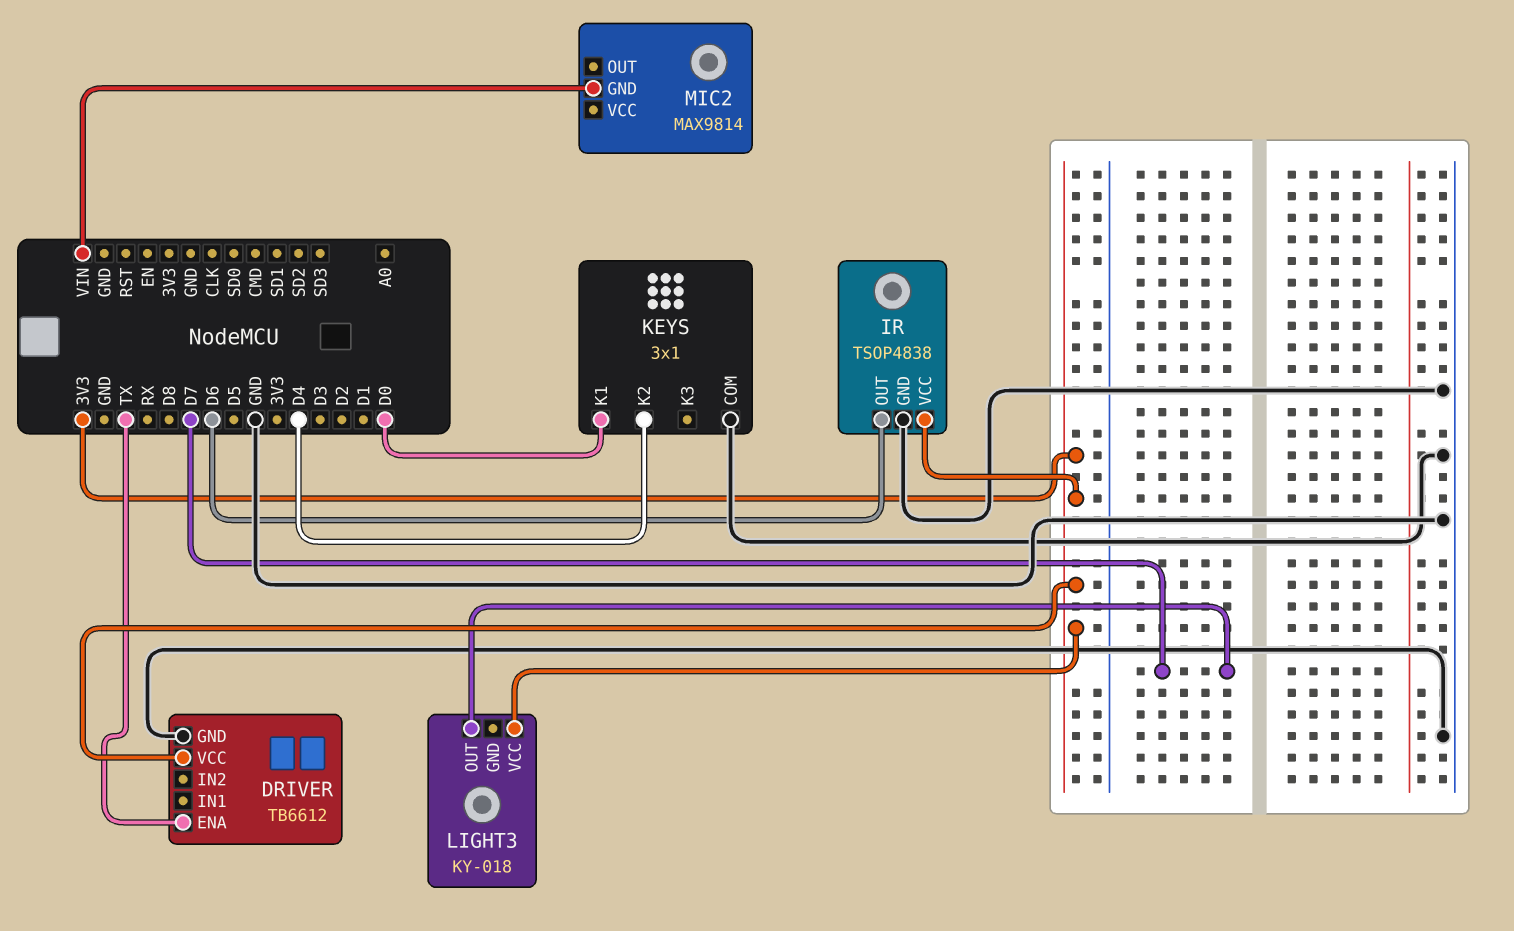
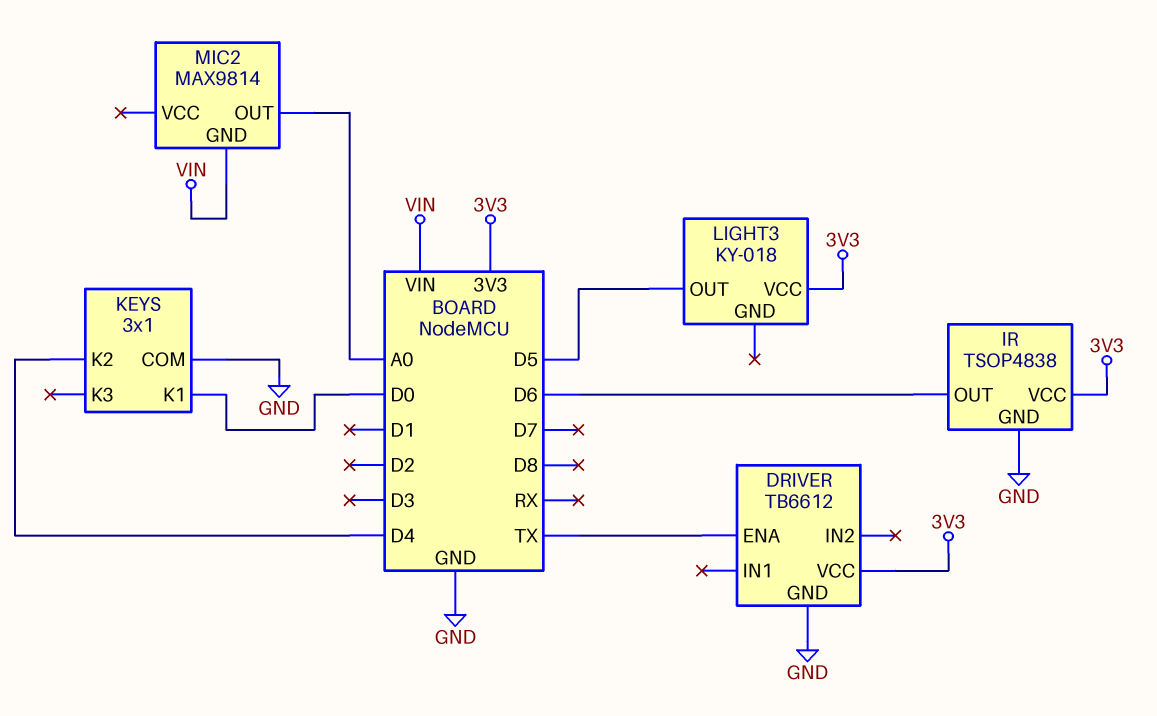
LIGHT3 pin OUT: D7 -> D5
MIC2 pin OUT: none -> A0

